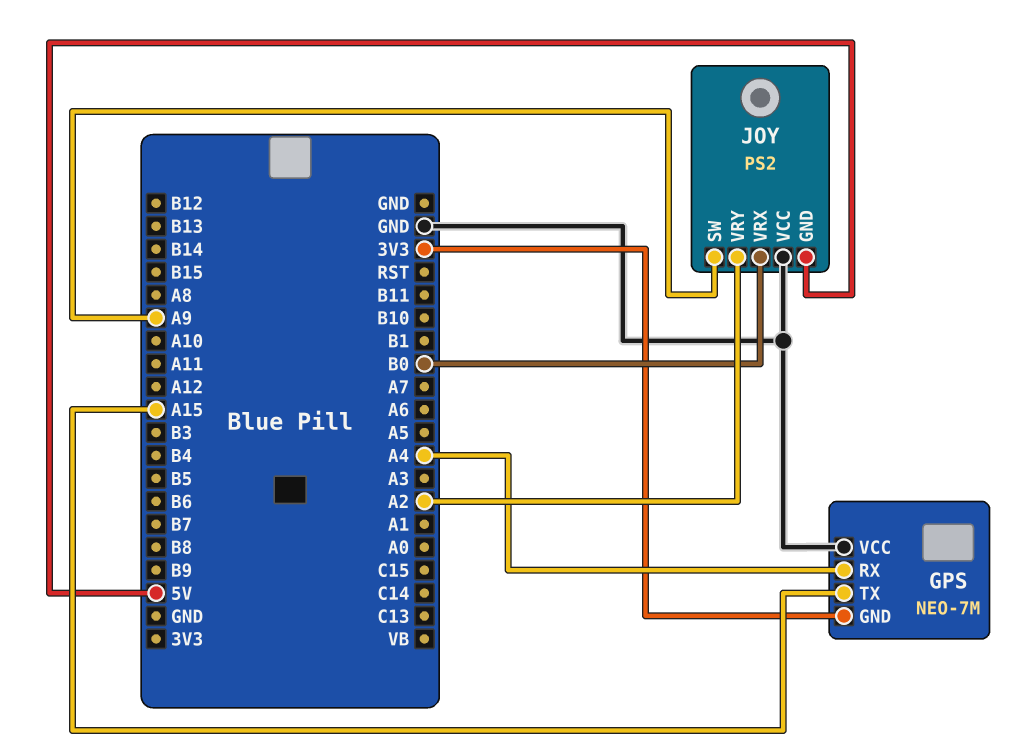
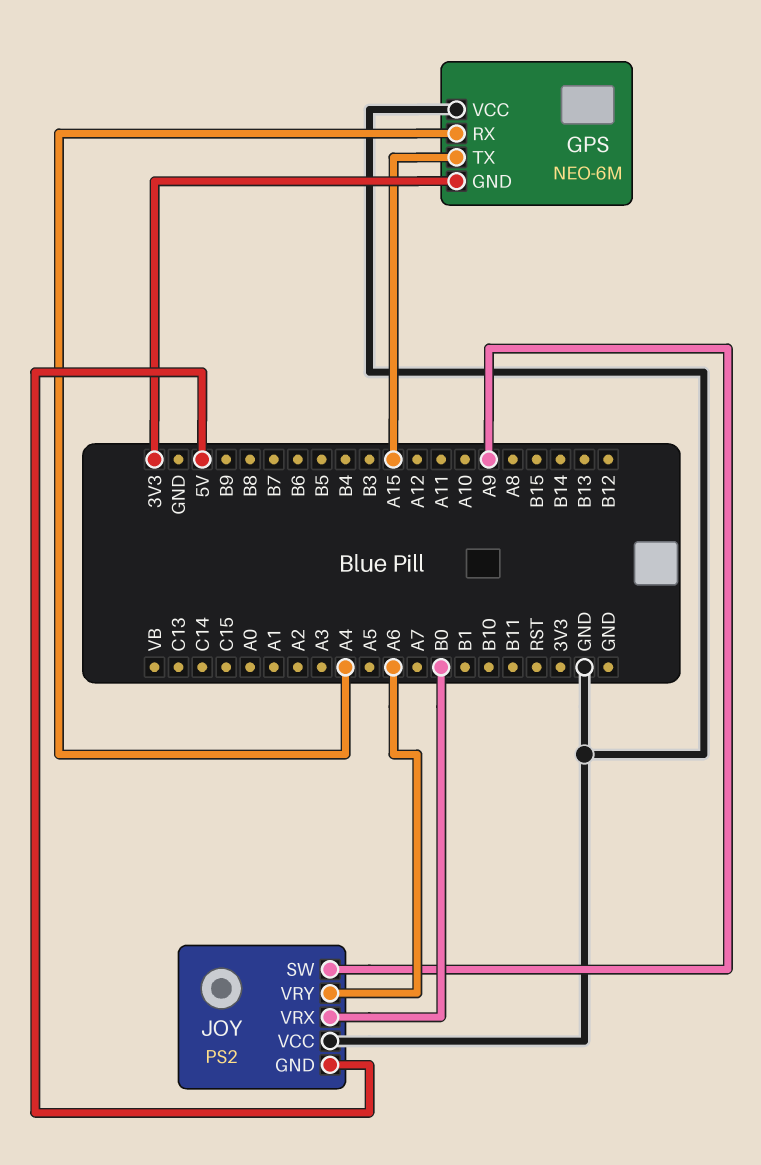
GPS: NEO-7M -> NEO-6M
JOY pin VRY: A2 -> A6

